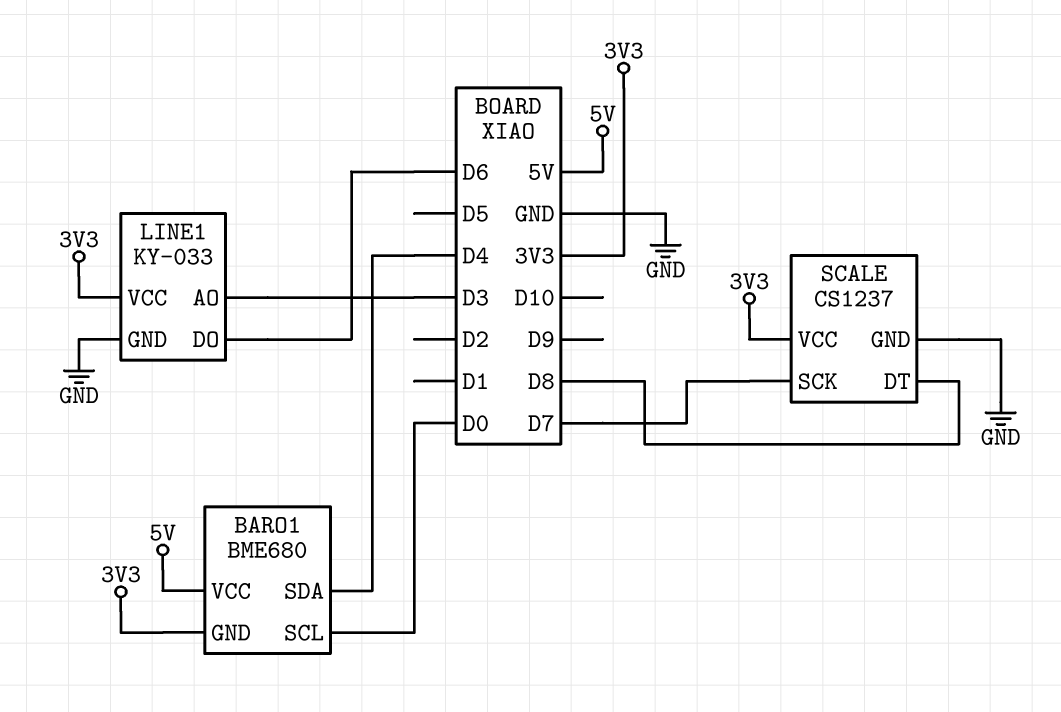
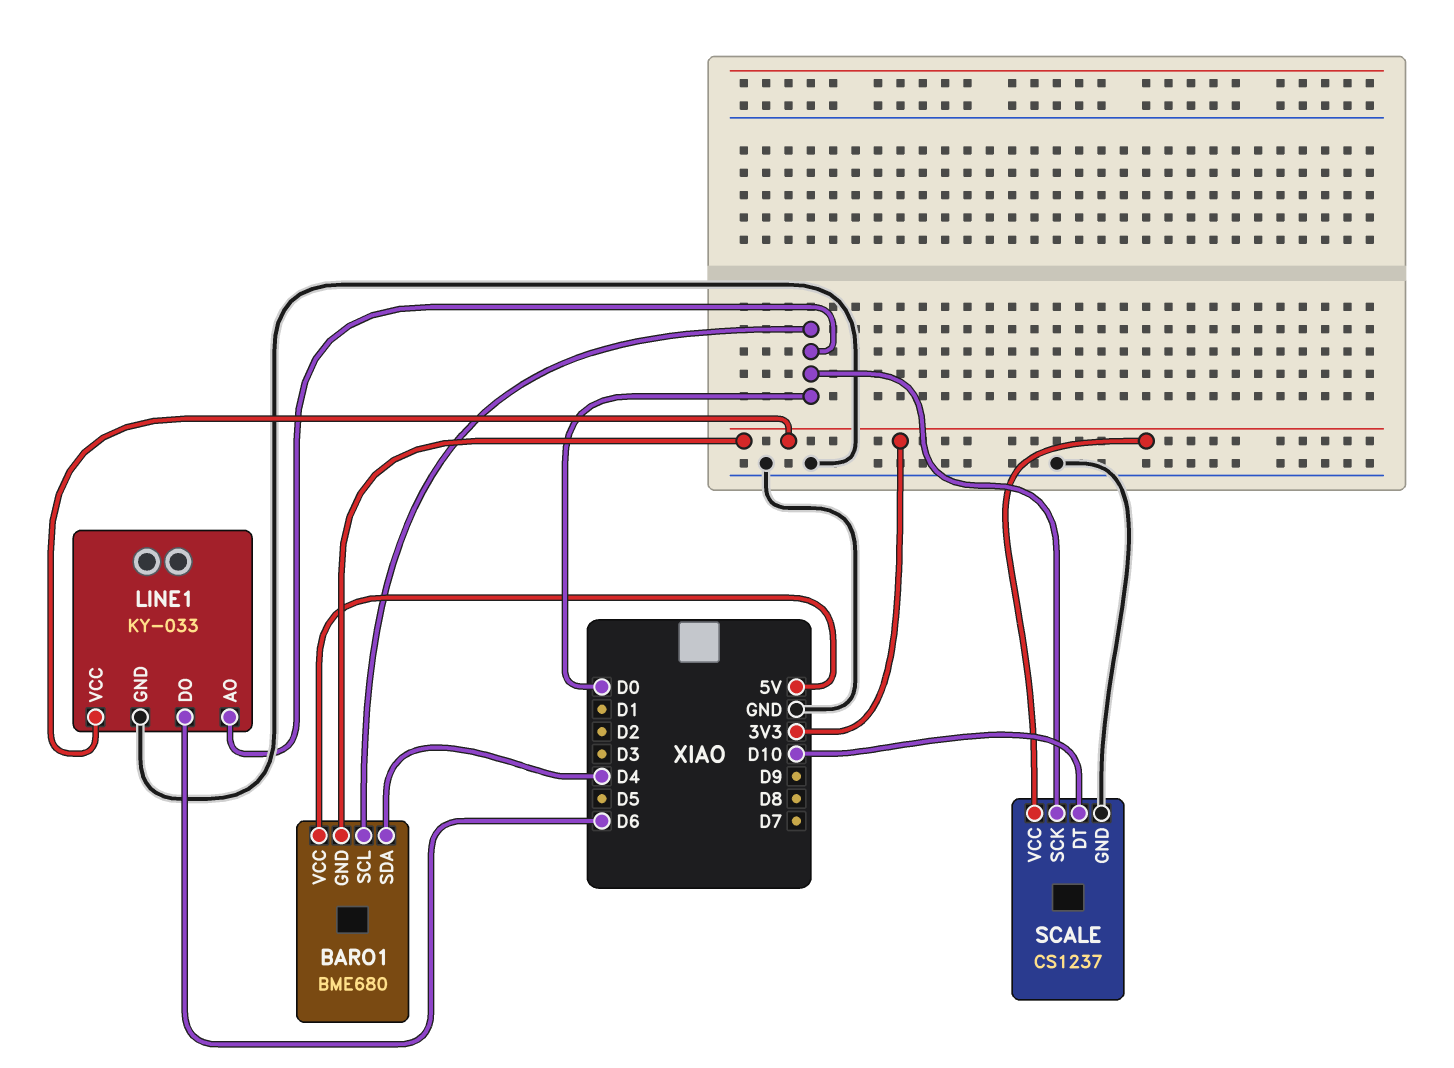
LINE1 pin AO: D3 -> D0
SCALE pin DT: D8 -> D10
SCALE pin SCK: D7 -> D0

